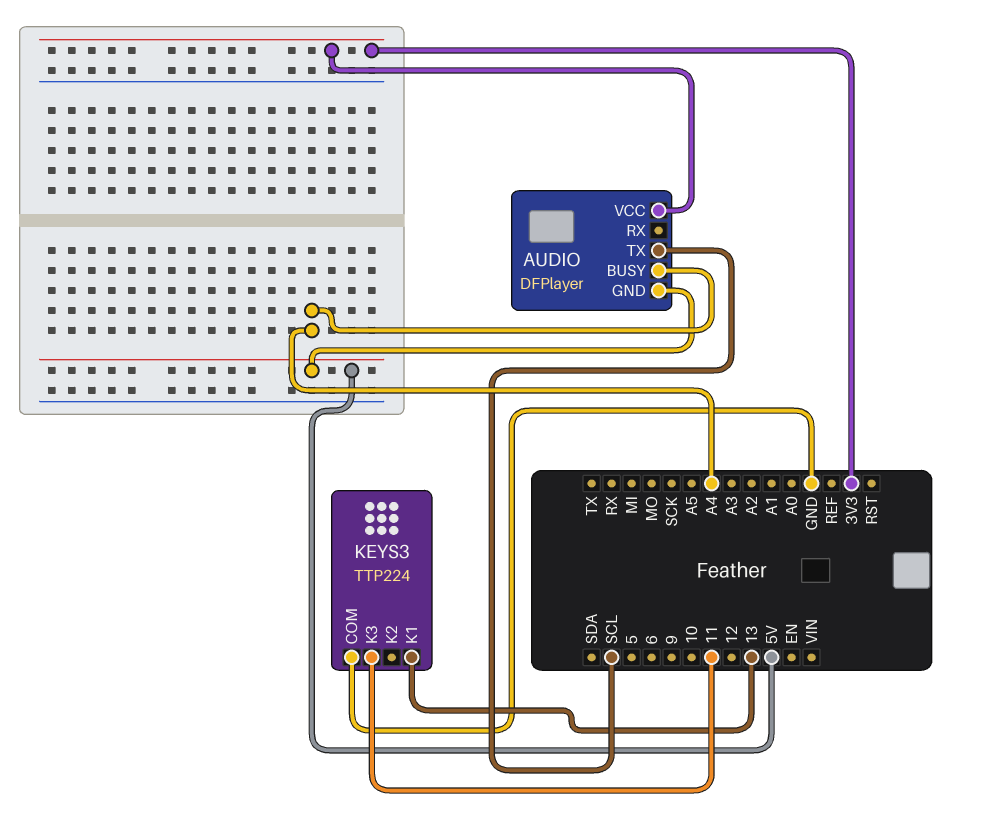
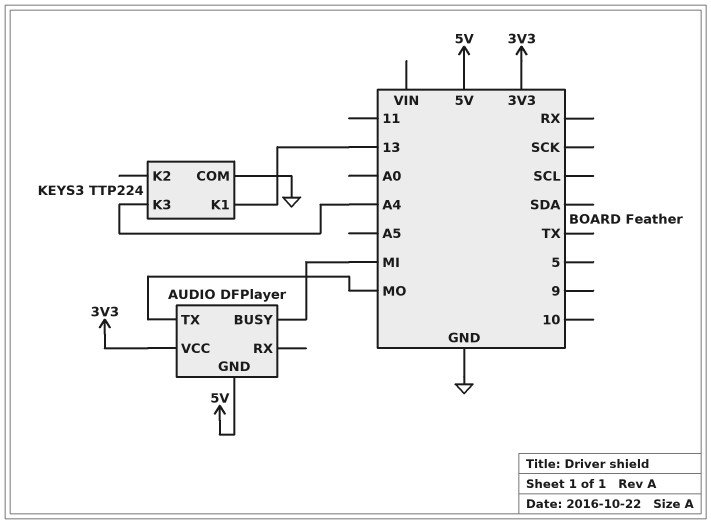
AUDIO pin BUSY: A4 -> MI
AUDIO pin TX: SCL -> MO
KEYS3 pin K3: 11 -> A4

